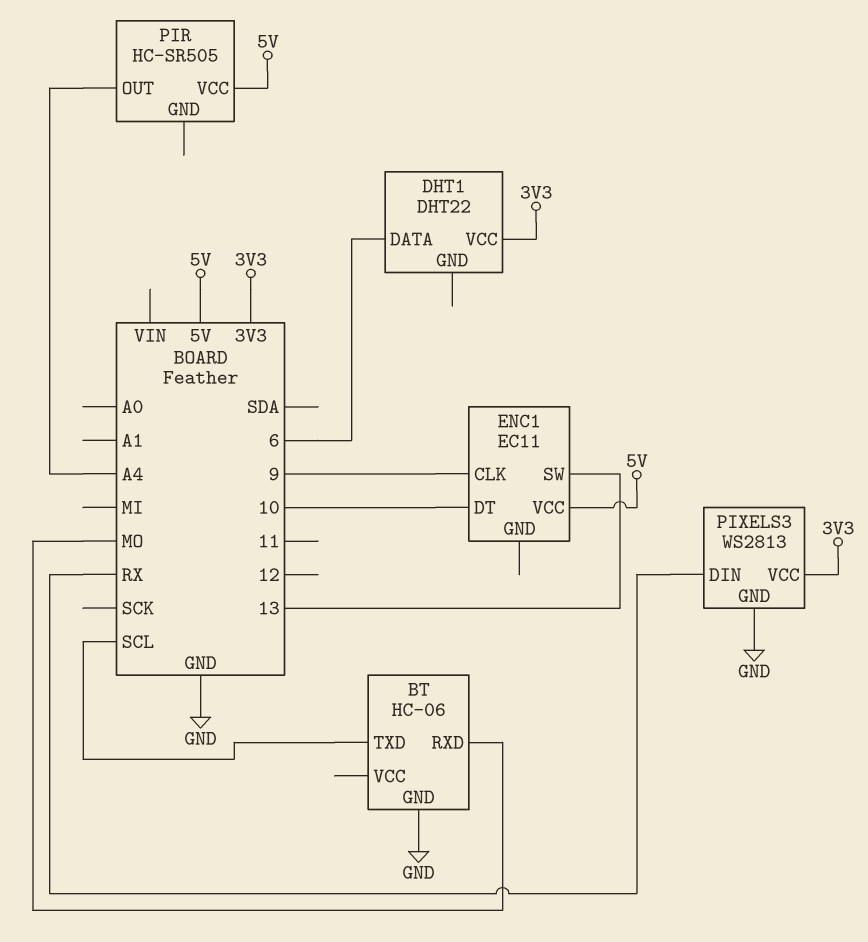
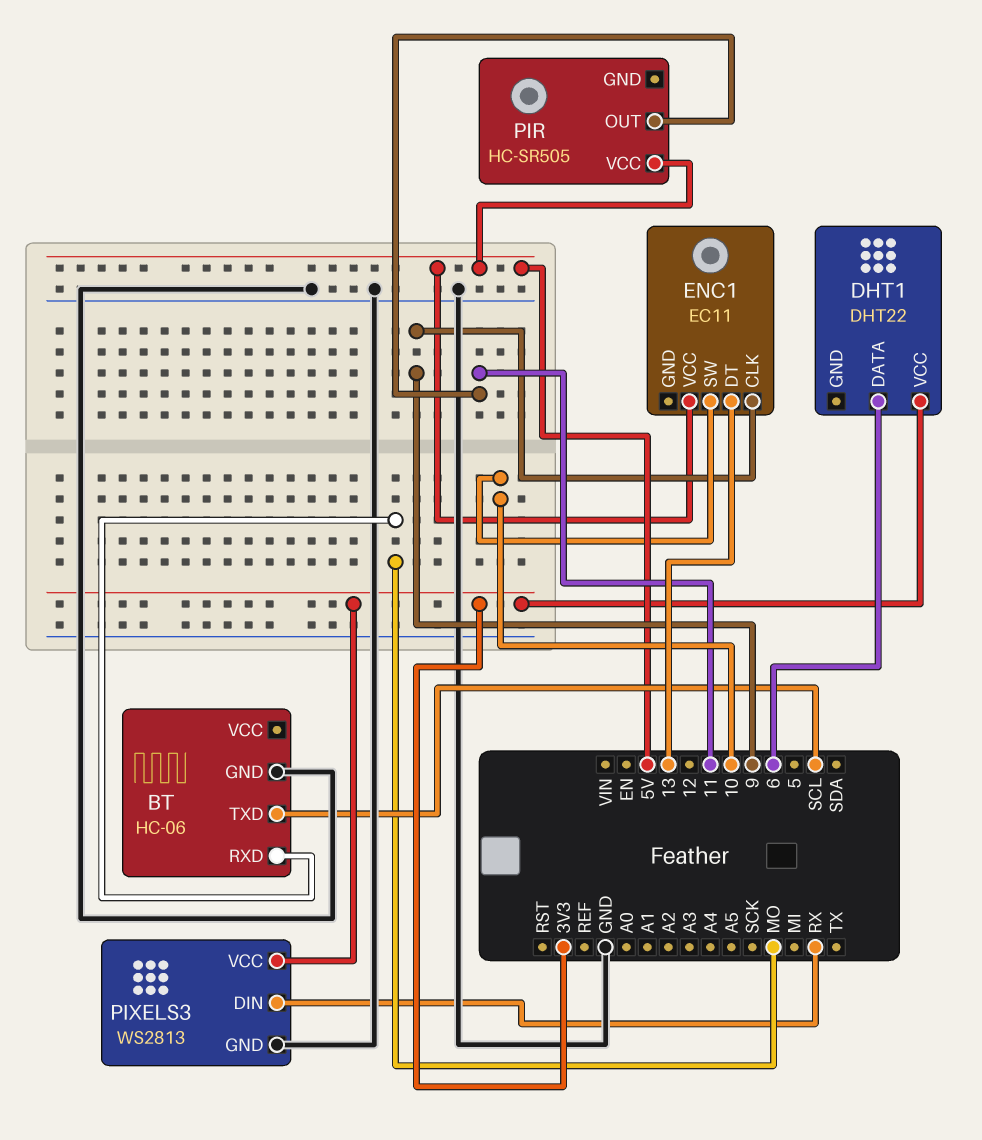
ENC1 pin DT: 10 -> 13
ENC1 pin SW: 13 -> 10
PIR pin OUT: A4 -> 11

